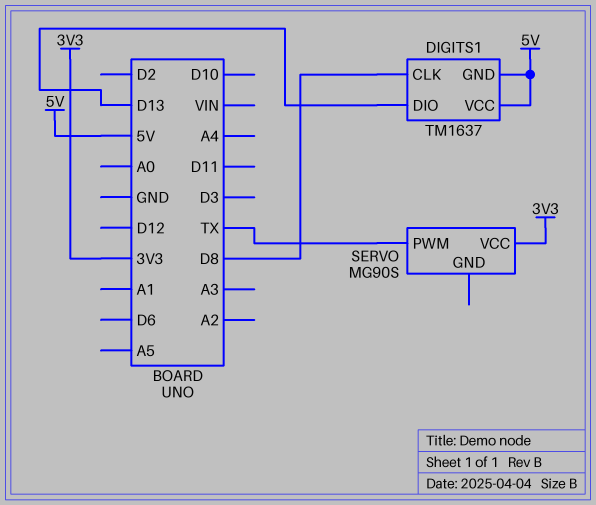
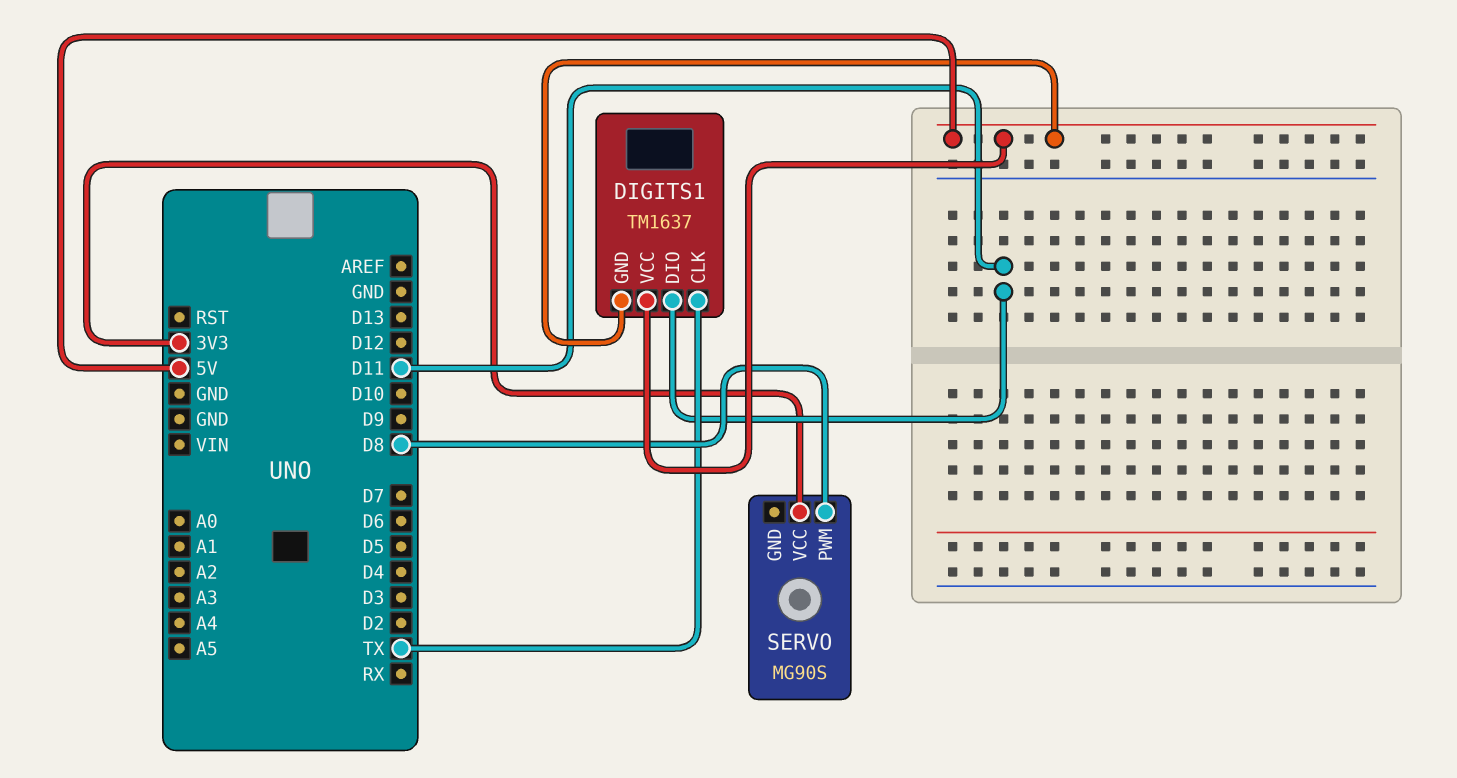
DIGITS1 pin CLK: D8 -> TX
DIGITS1 pin DIO: D13 -> D11
SERVO pin PWM: TX -> D8

